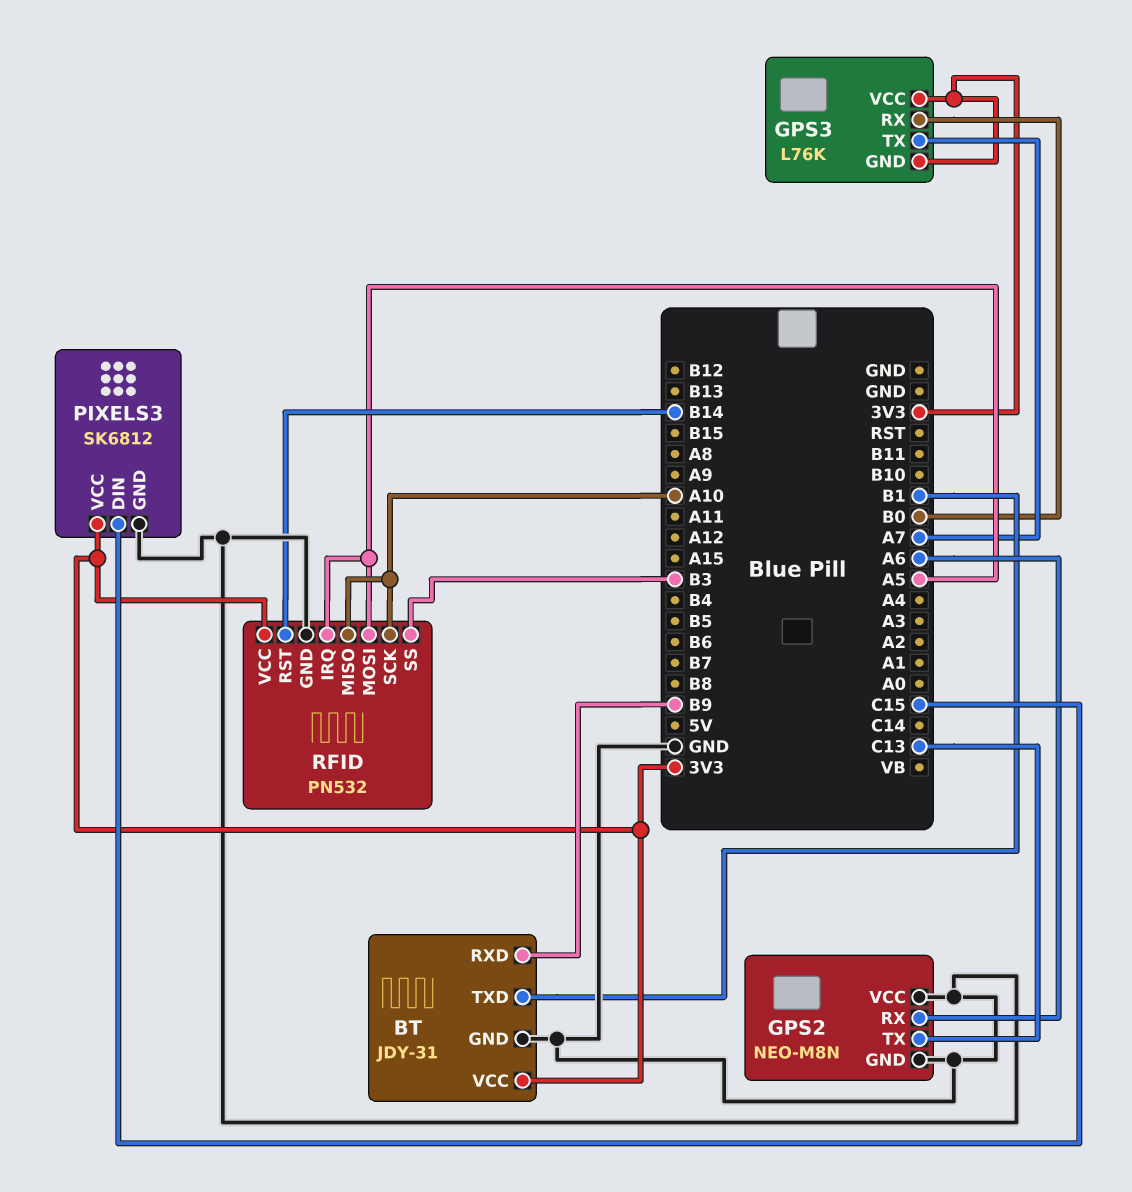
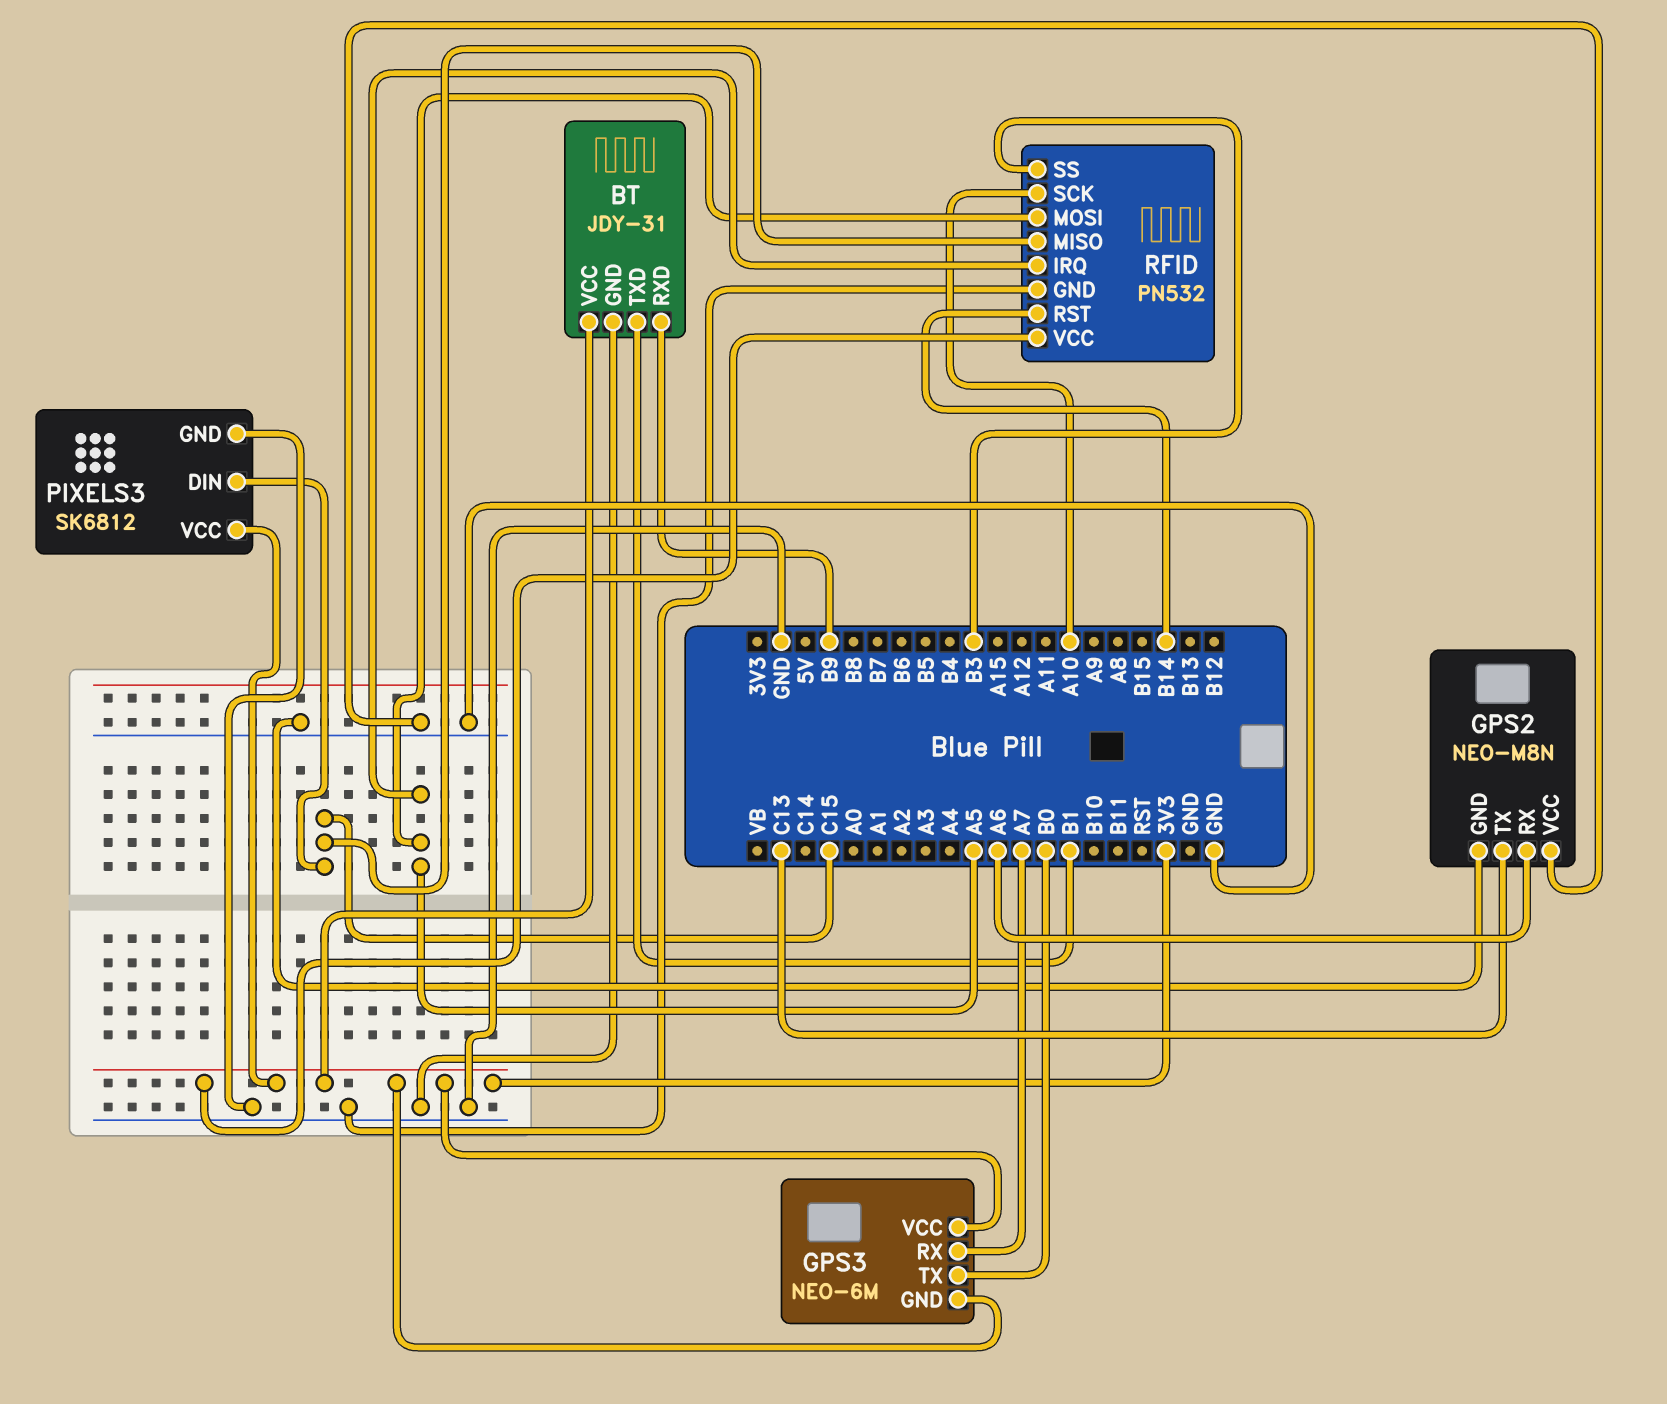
GPS3: L76K -> NEO-6M
GPS3 pin RX: B0 -> A7
GPS3 pin TX: A7 -> B0
RFID pin MISO: A10 -> C15

